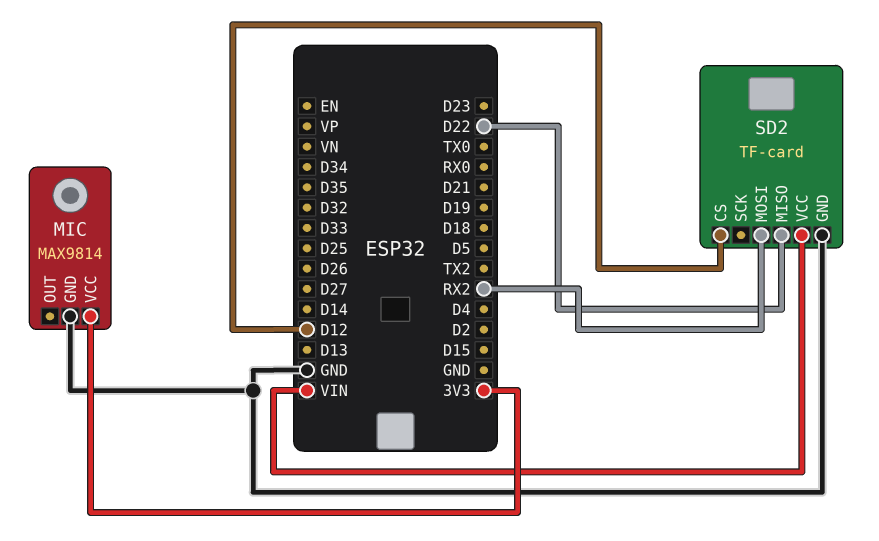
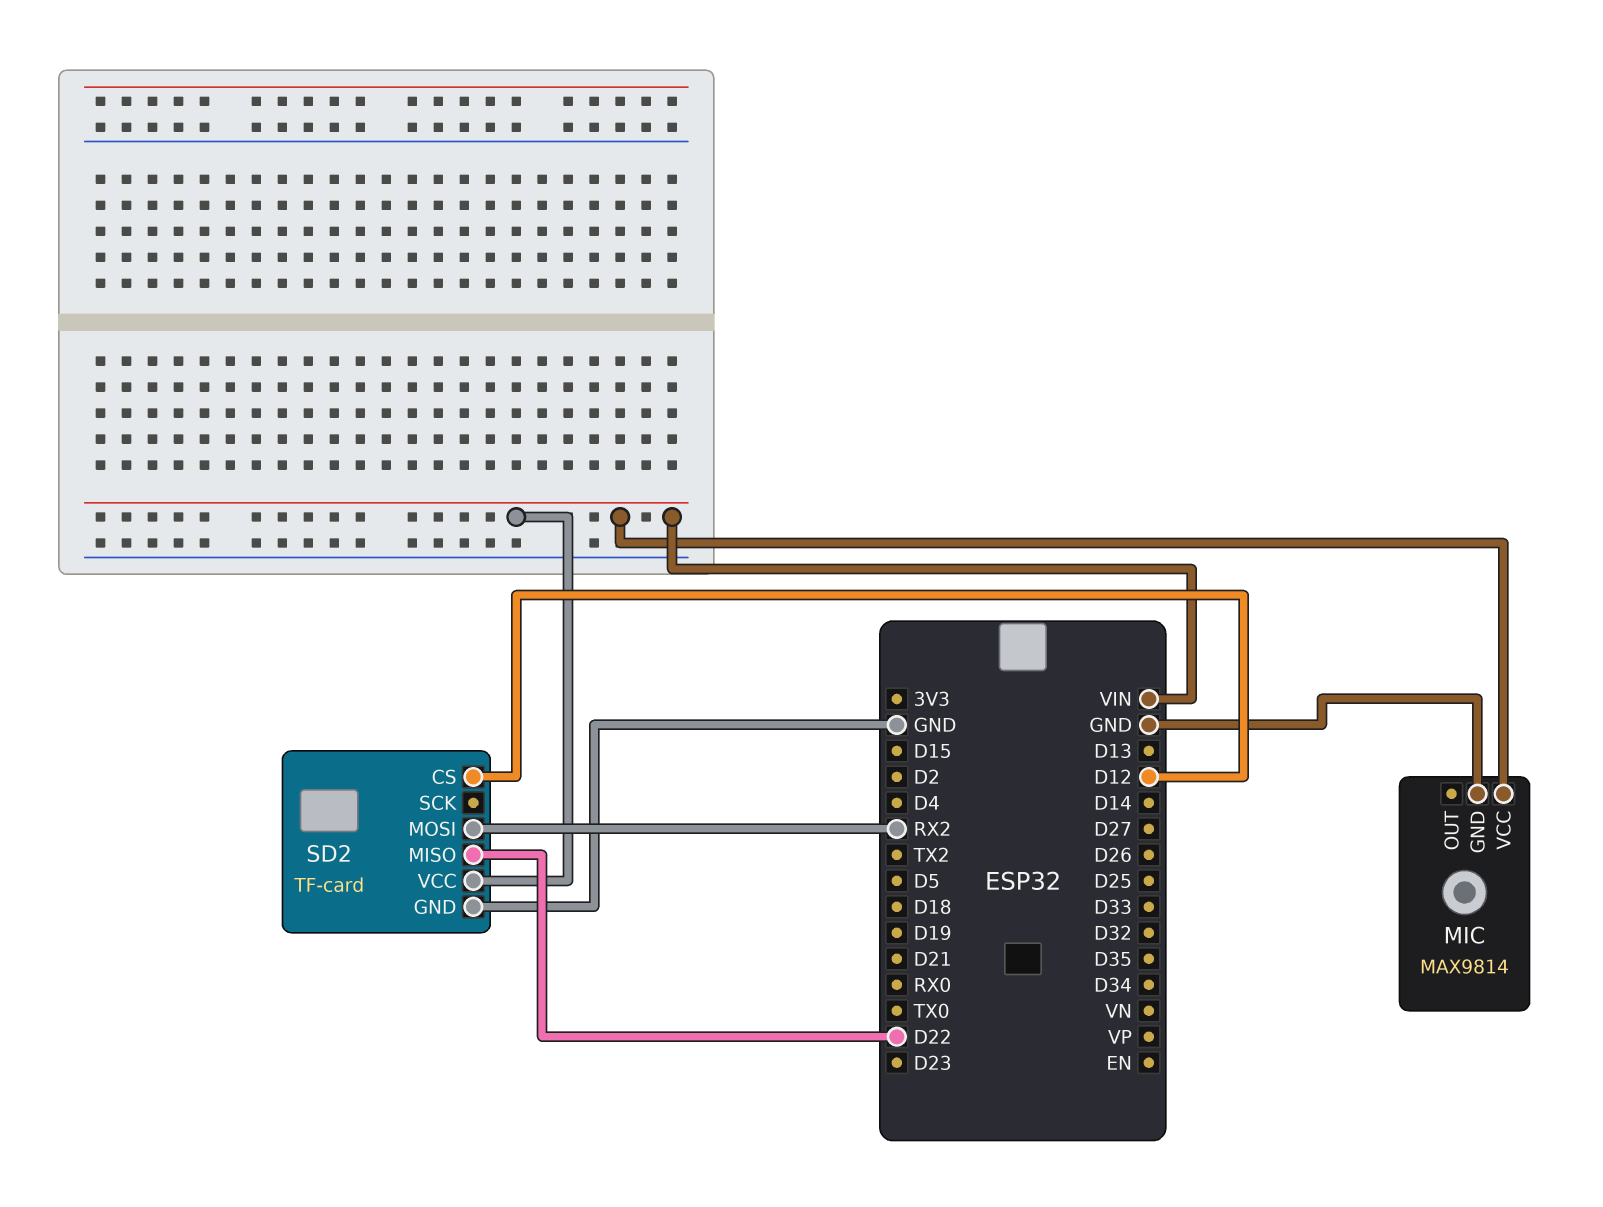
MIC pin VCC: 3V3 -> VIN

